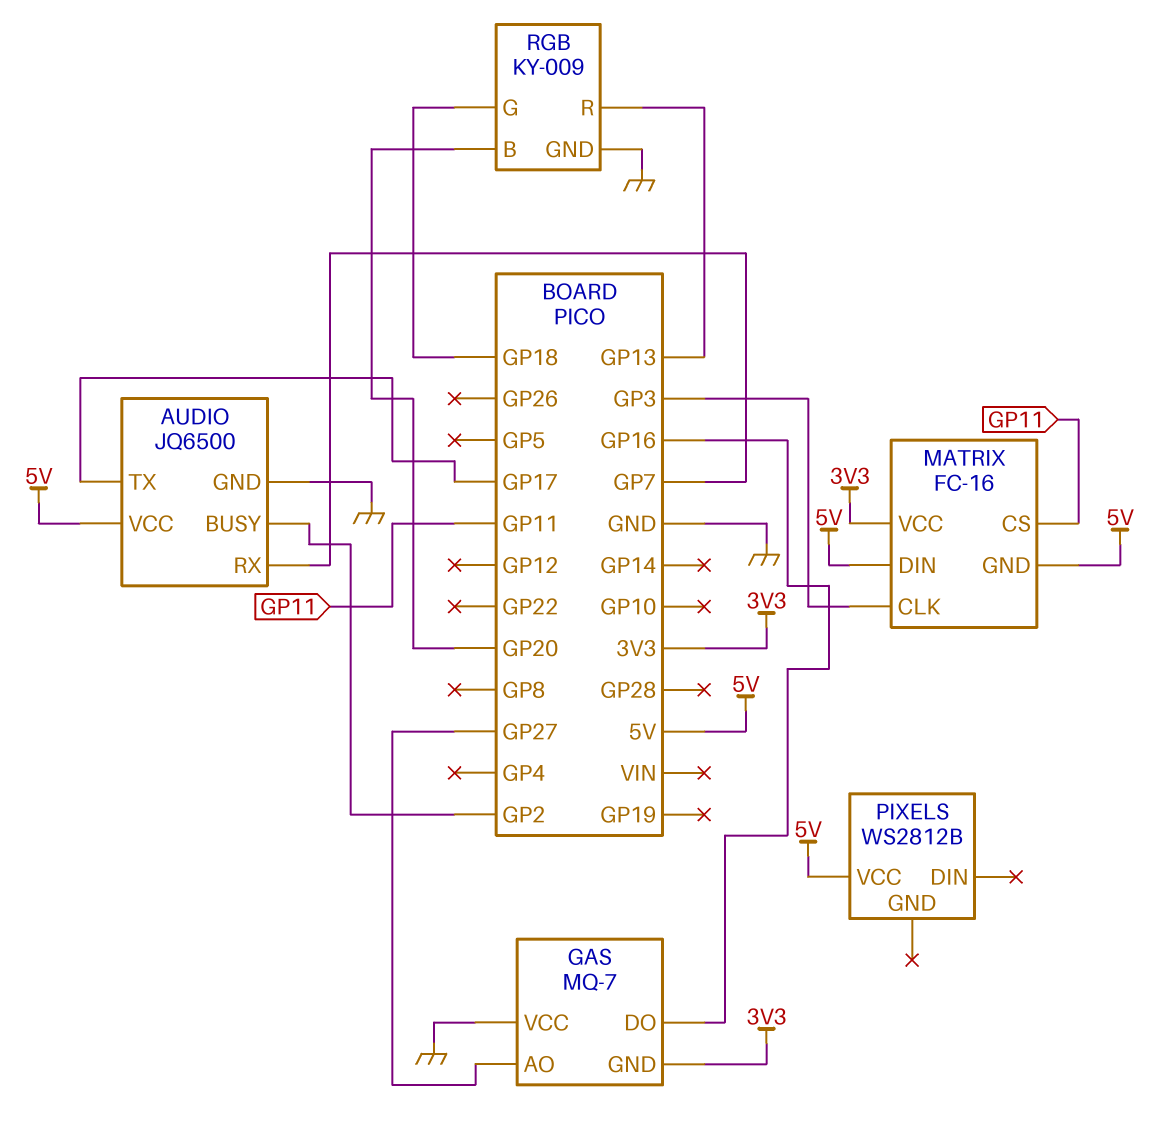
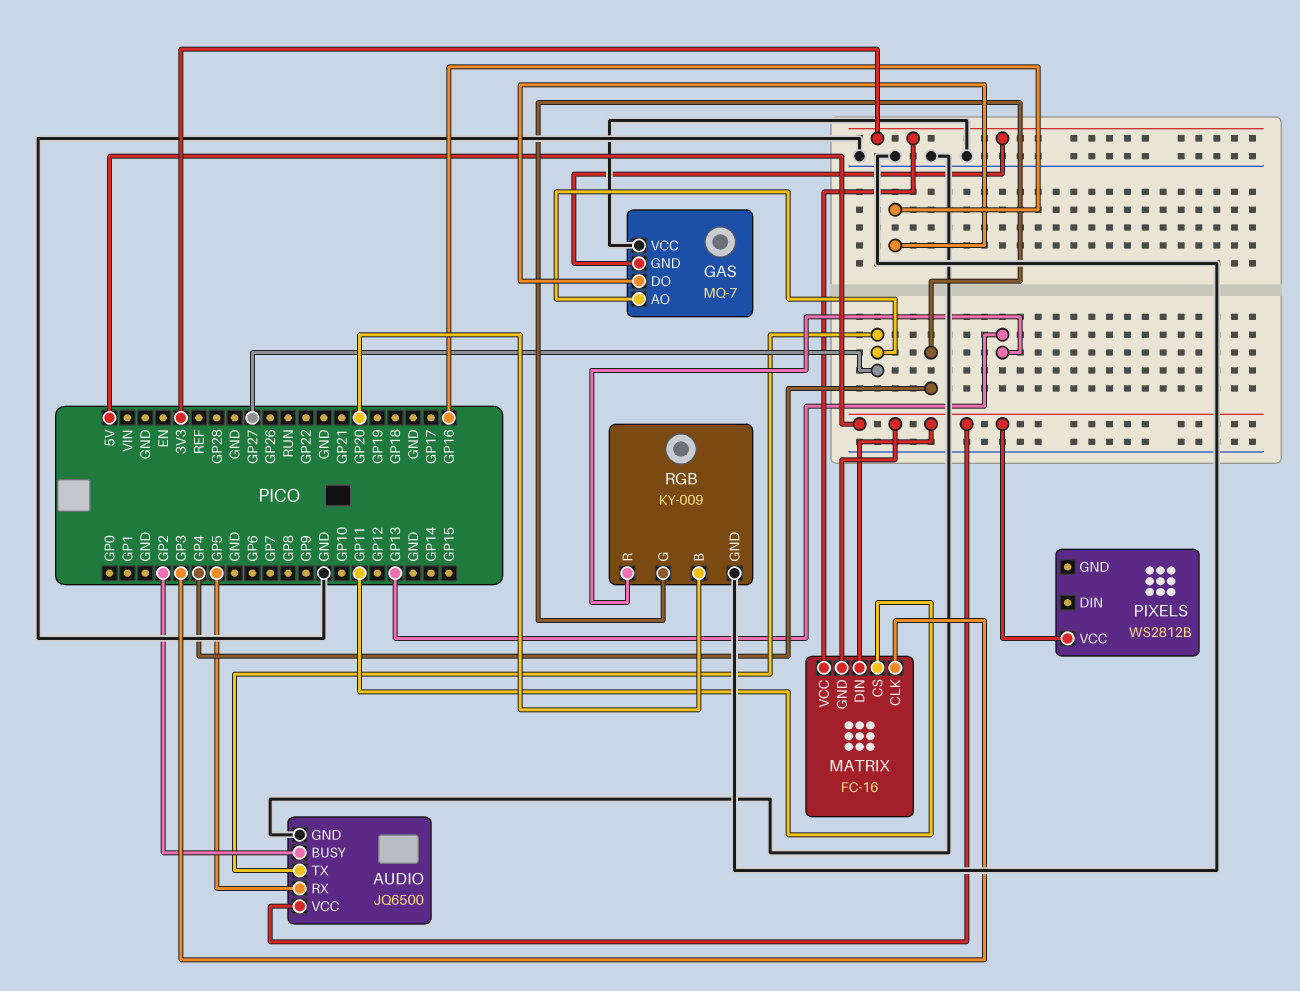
AUDIO pin RX: GP7 -> GP5
AUDIO pin TX: GP17 -> GP27
RGB pin G: GP18 -> GP4

